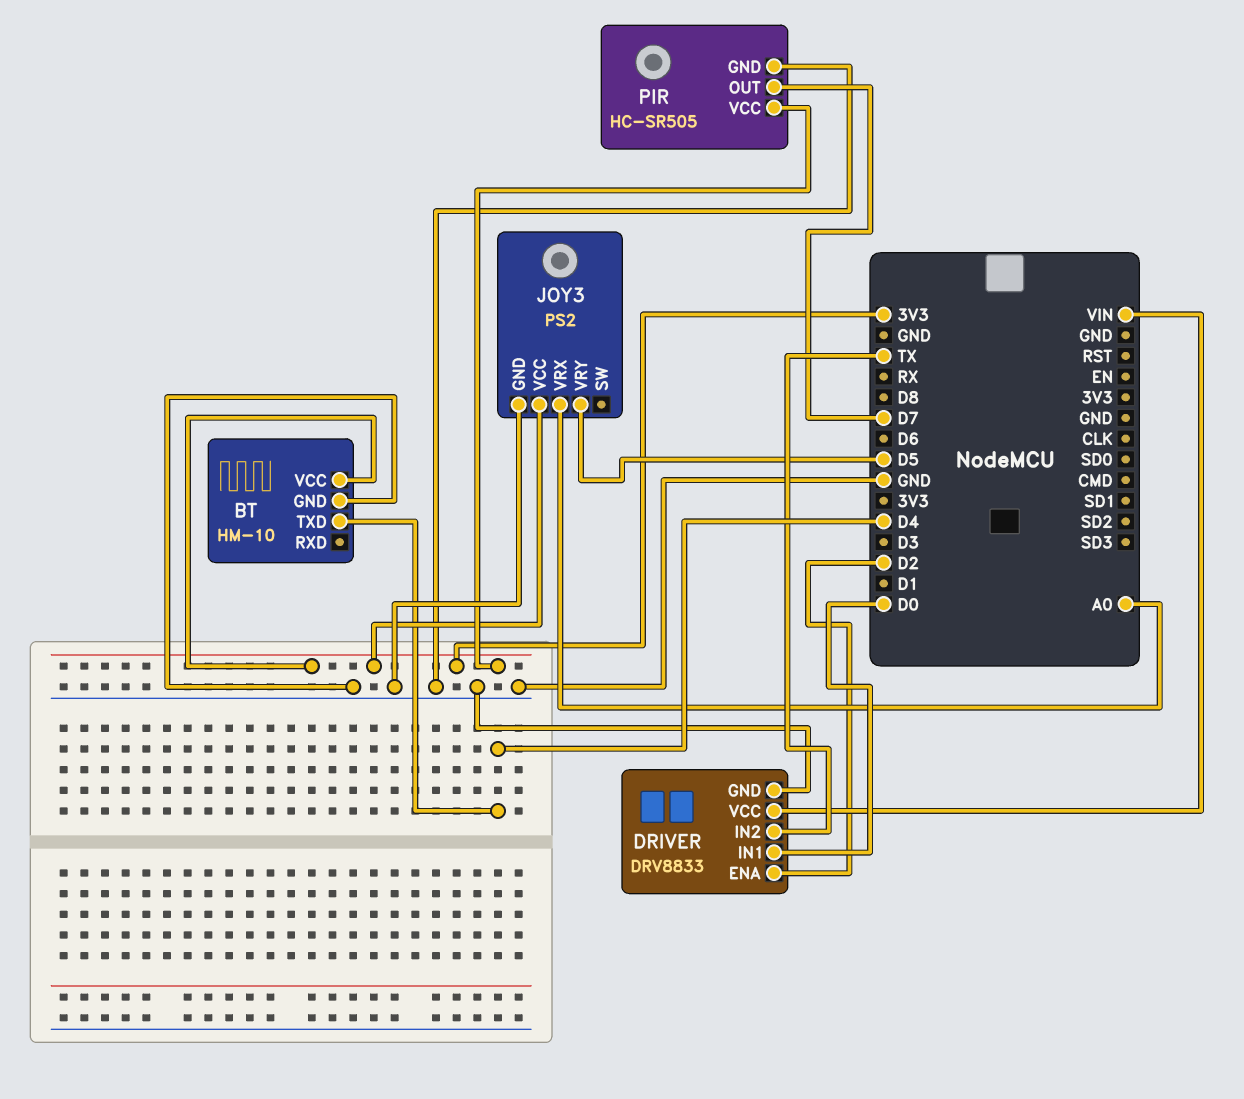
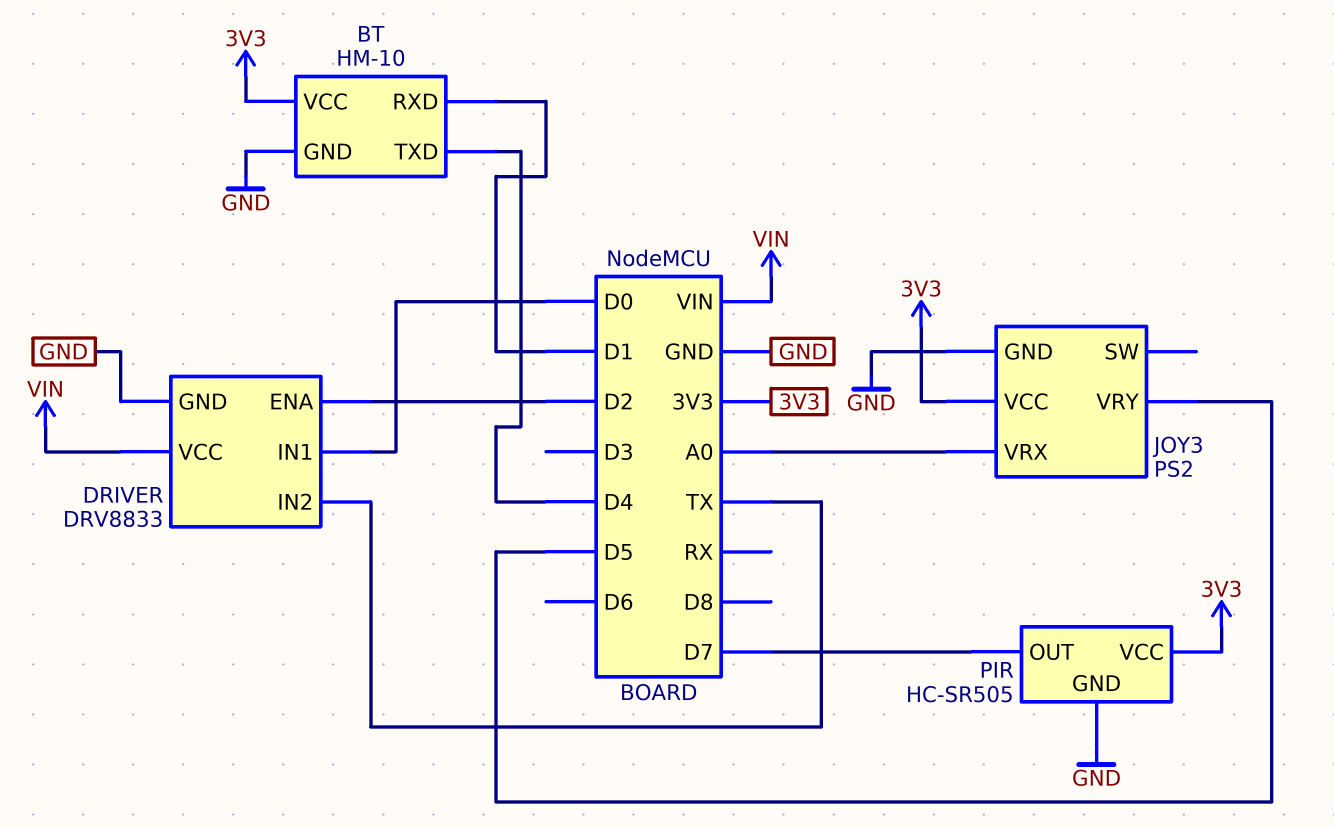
BT pin RXD: none -> D1

